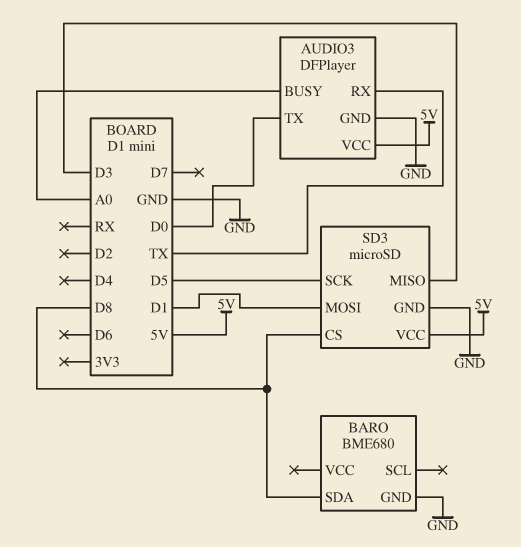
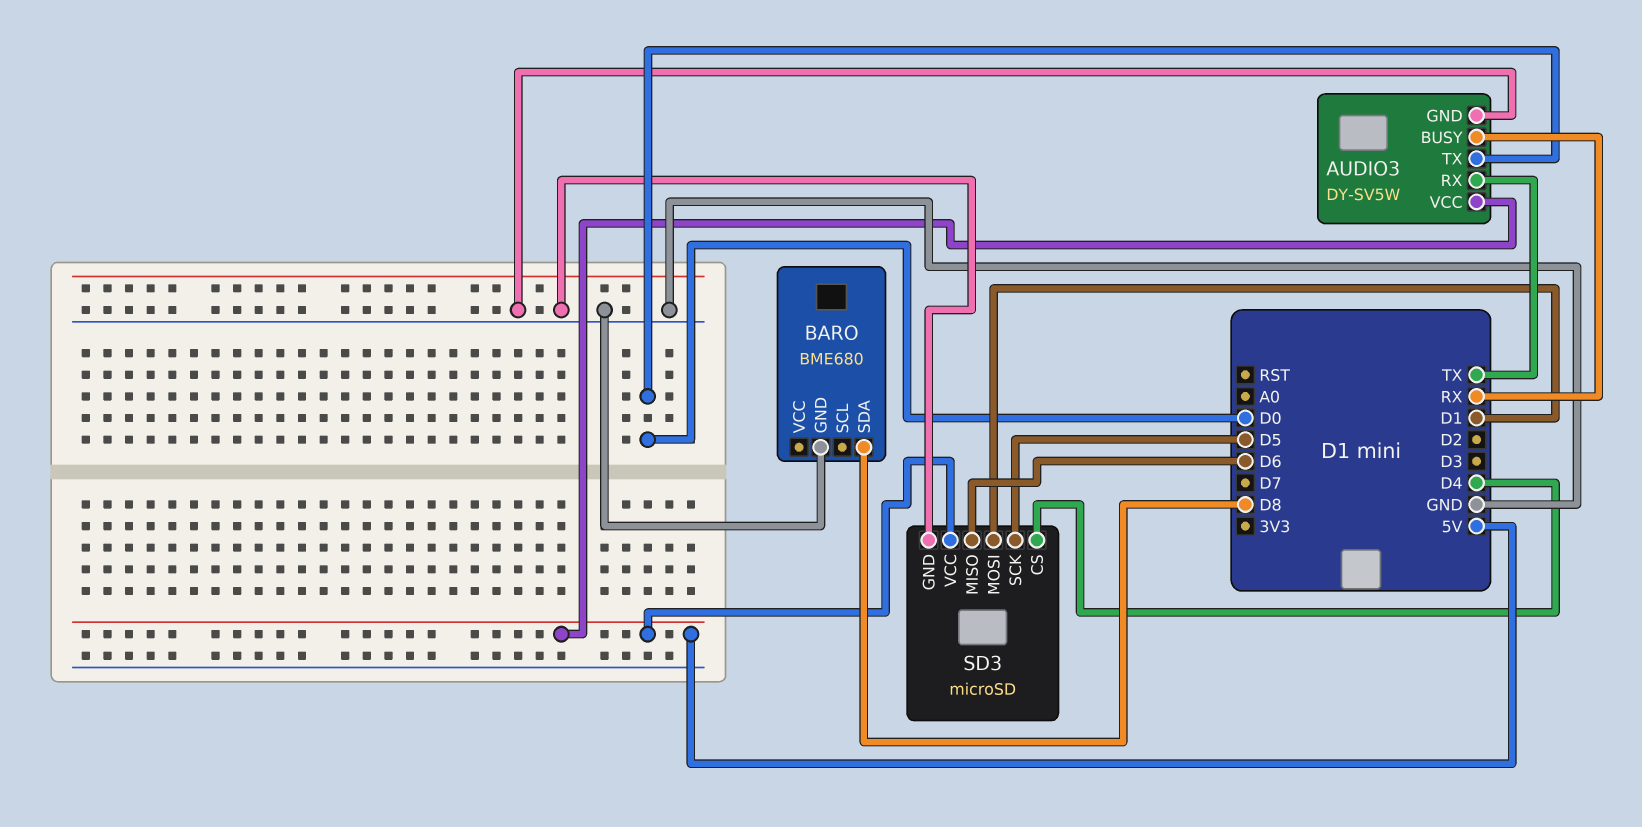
AUDIO3: DFPlayer -> DY-SV5W
AUDIO3 pin BUSY: A0 -> RX
SD3 pin CS: D8 -> D4
SD3 pin MISO: D3 -> D6

